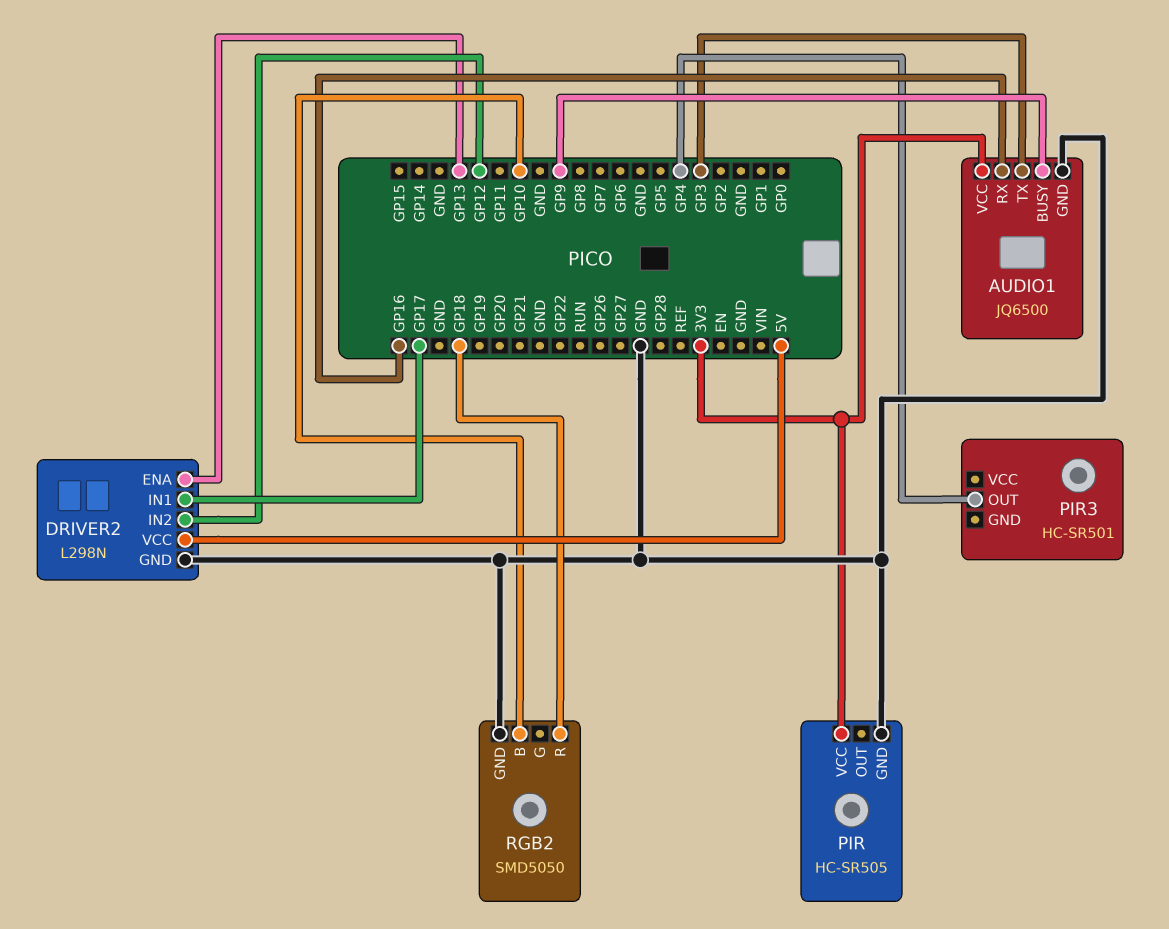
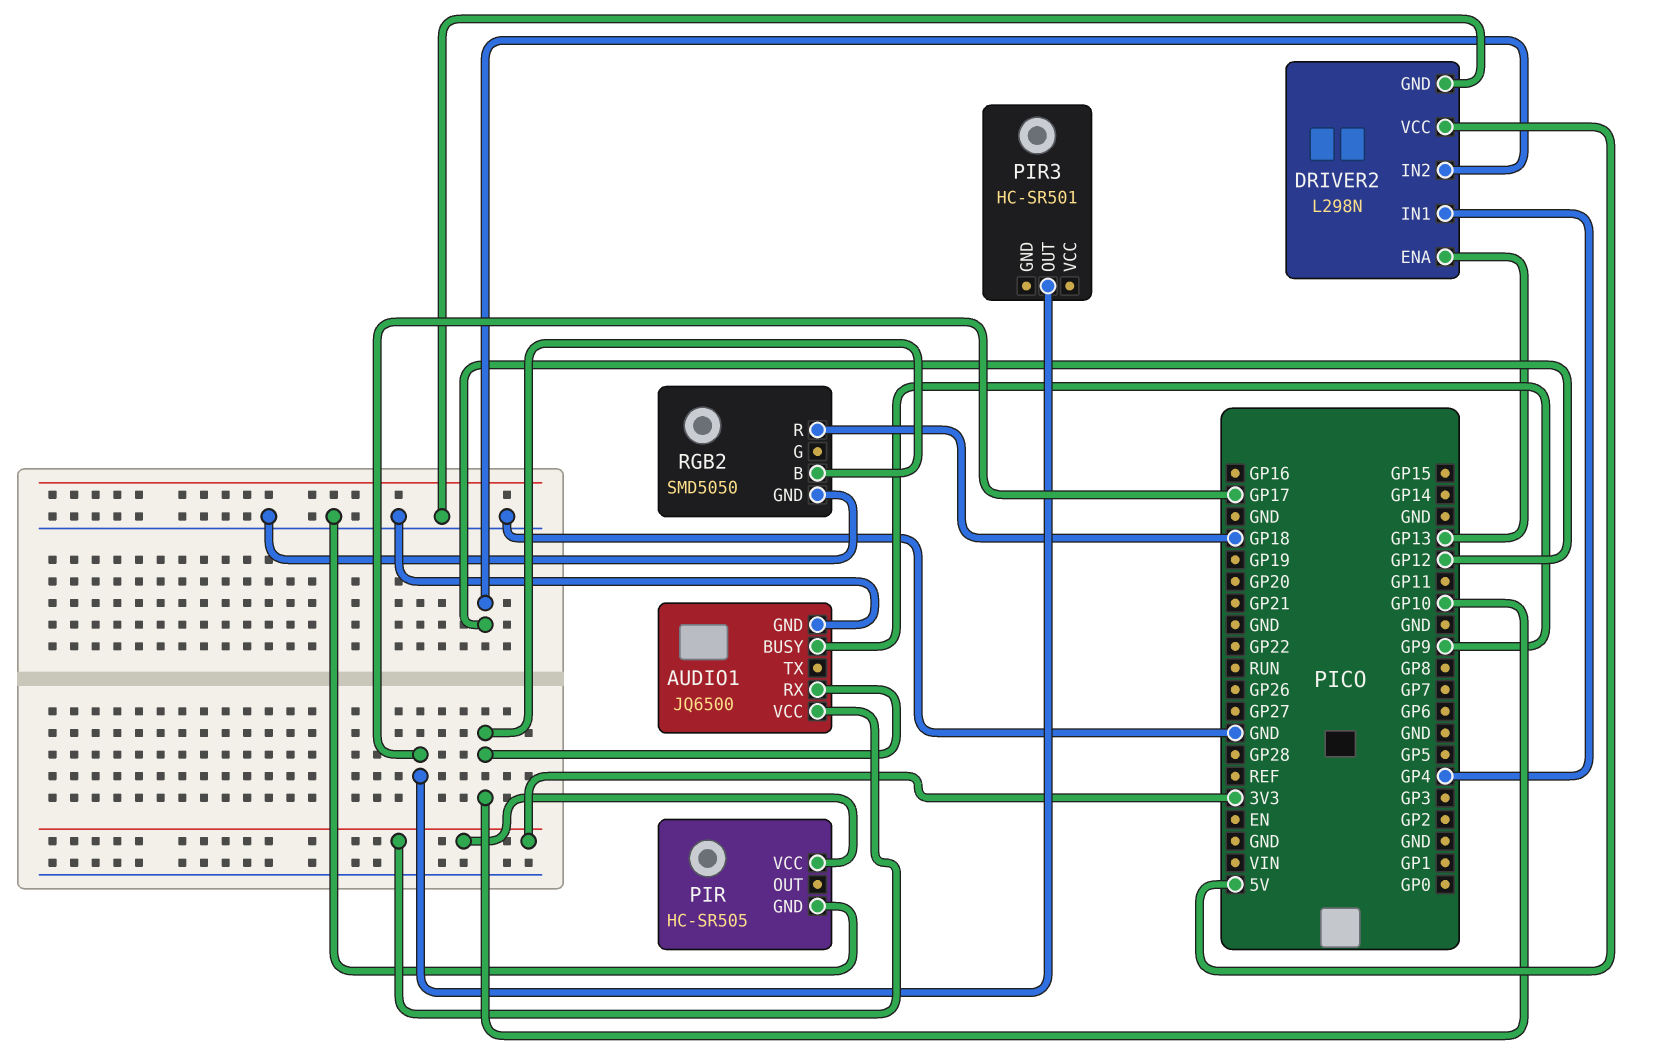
AUDIO1 pin RX: GP16 -> GP10
AUDIO1 pin TX: GP3 -> none
DRIVER2 pin IN1: GP17 -> GP4
PIR3 pin OUT: GP4 -> GP17

